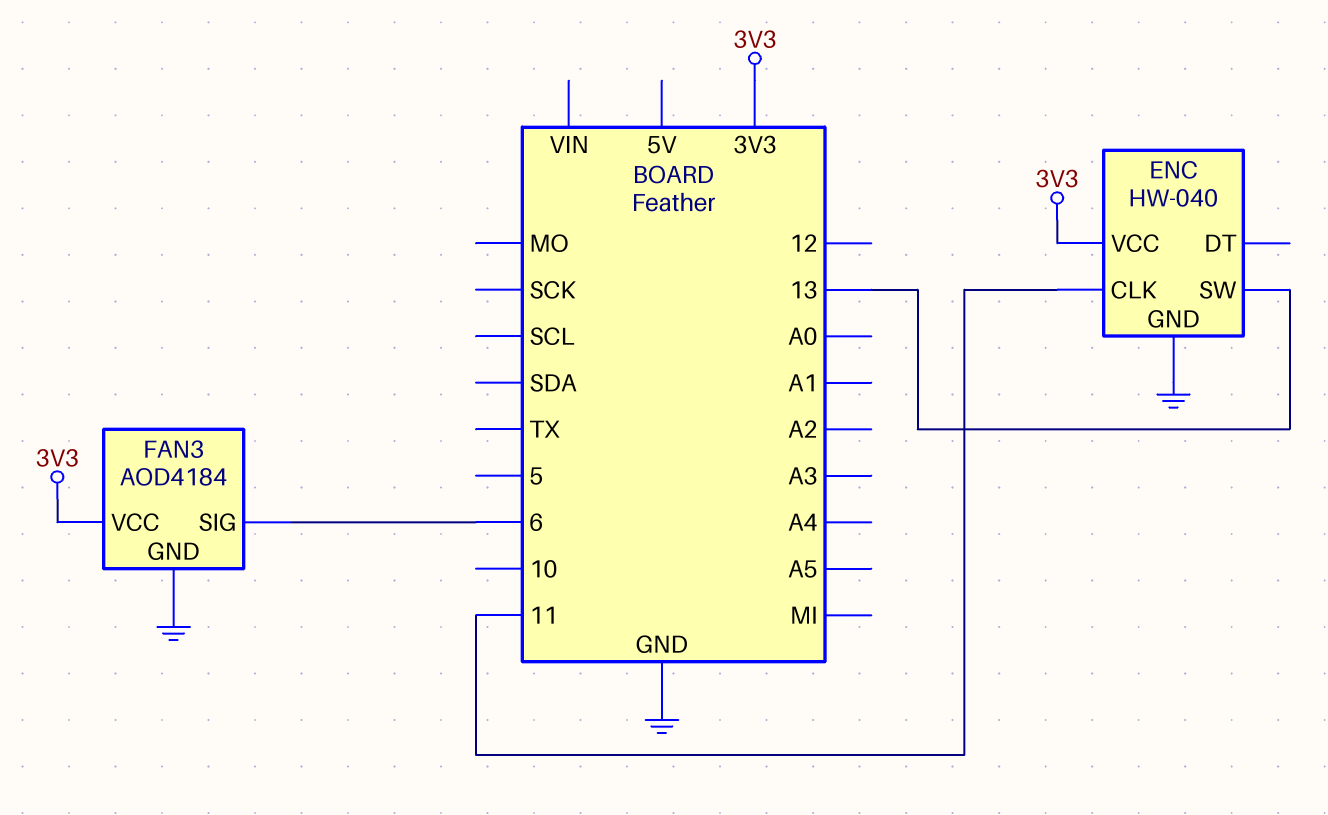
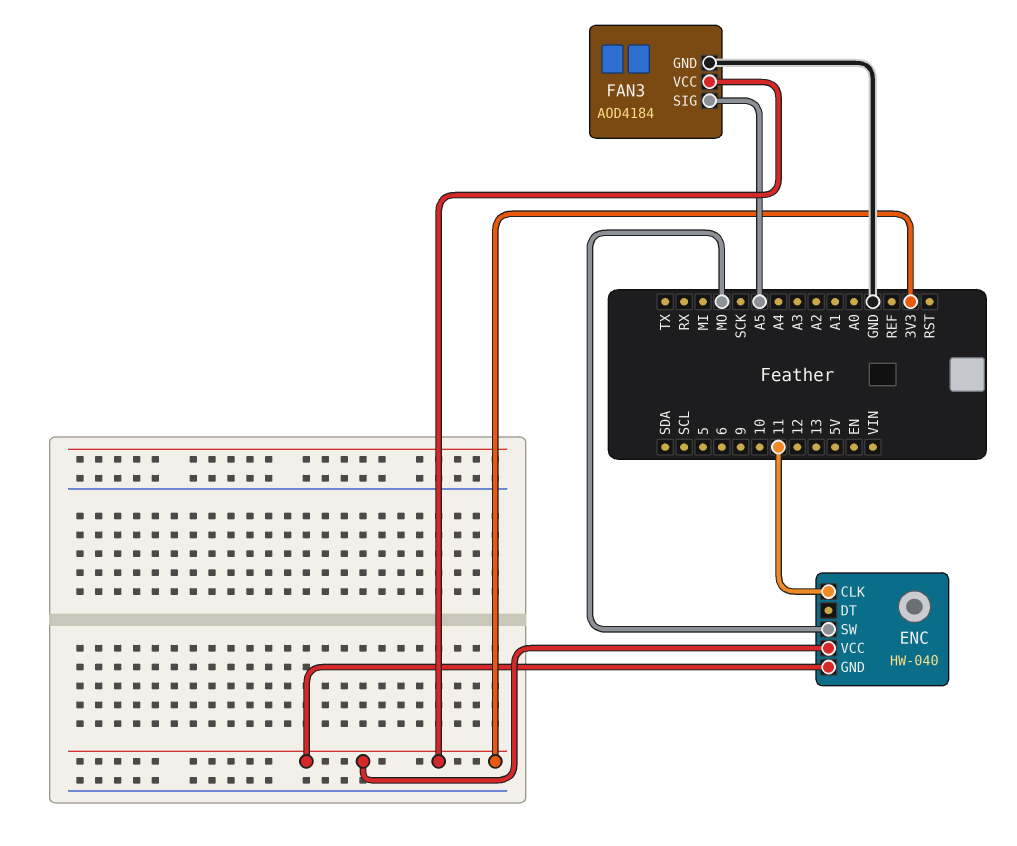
ENC pin GND: GND -> 3V3
ENC pin SW: 13 -> MO
FAN3 pin SIG: 6 -> A5

